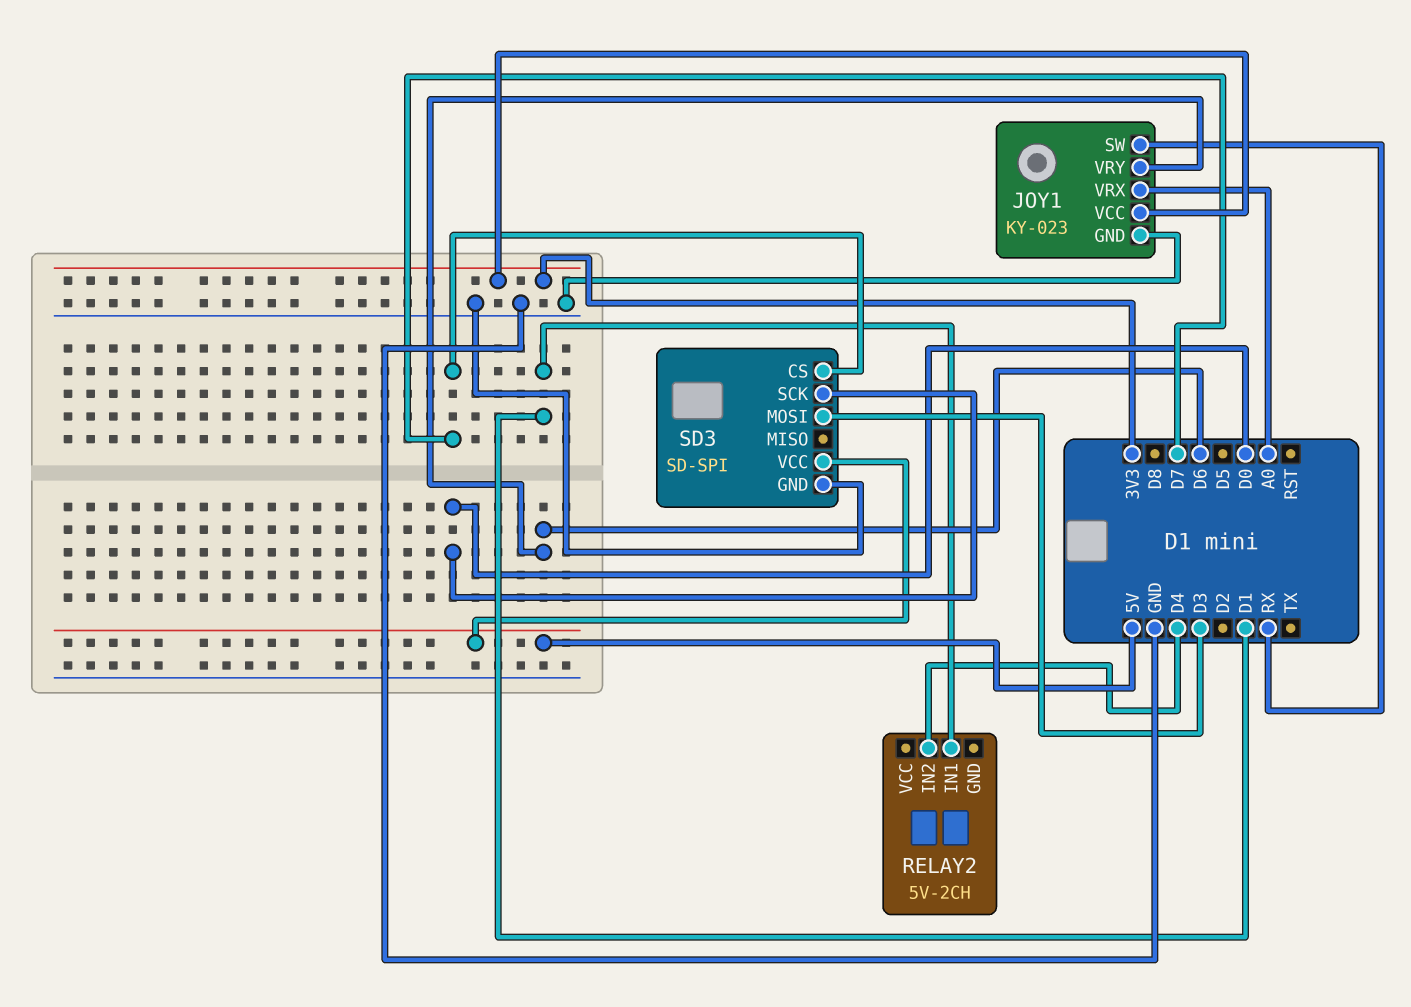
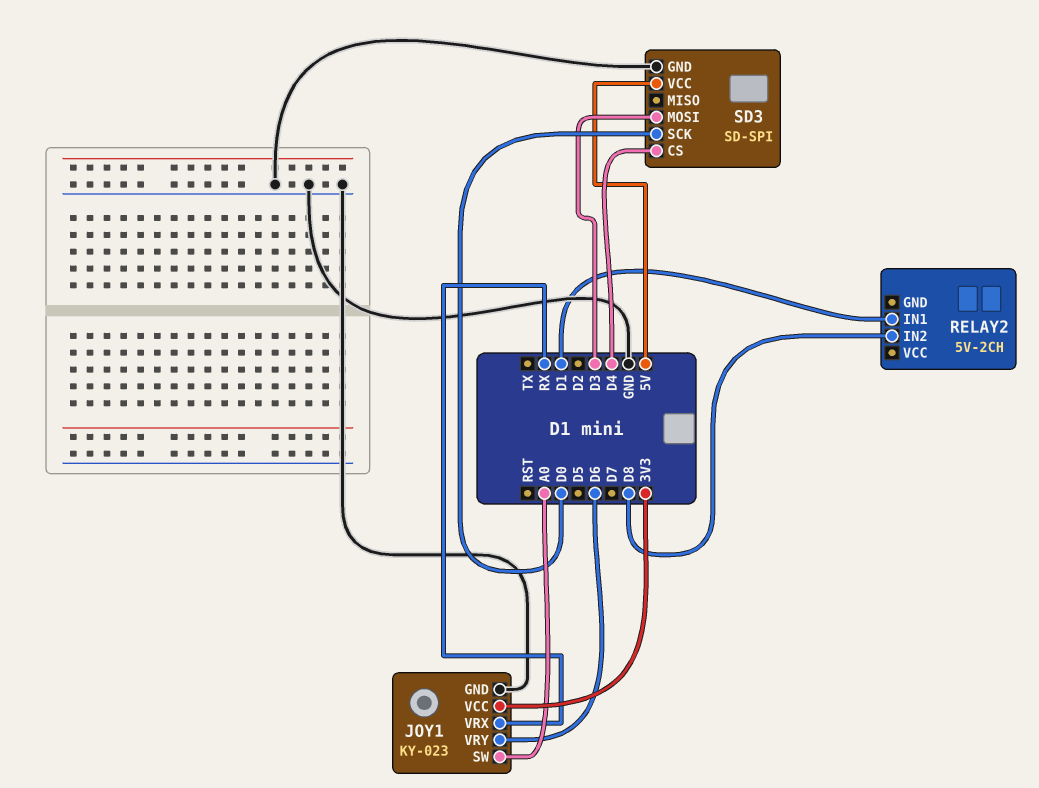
JOY1 pin SW: RX -> A0
JOY1 pin VRX: A0 -> RX
RELAY2 pin IN2: D4 -> D8
SD3 pin CS: D7 -> D4

